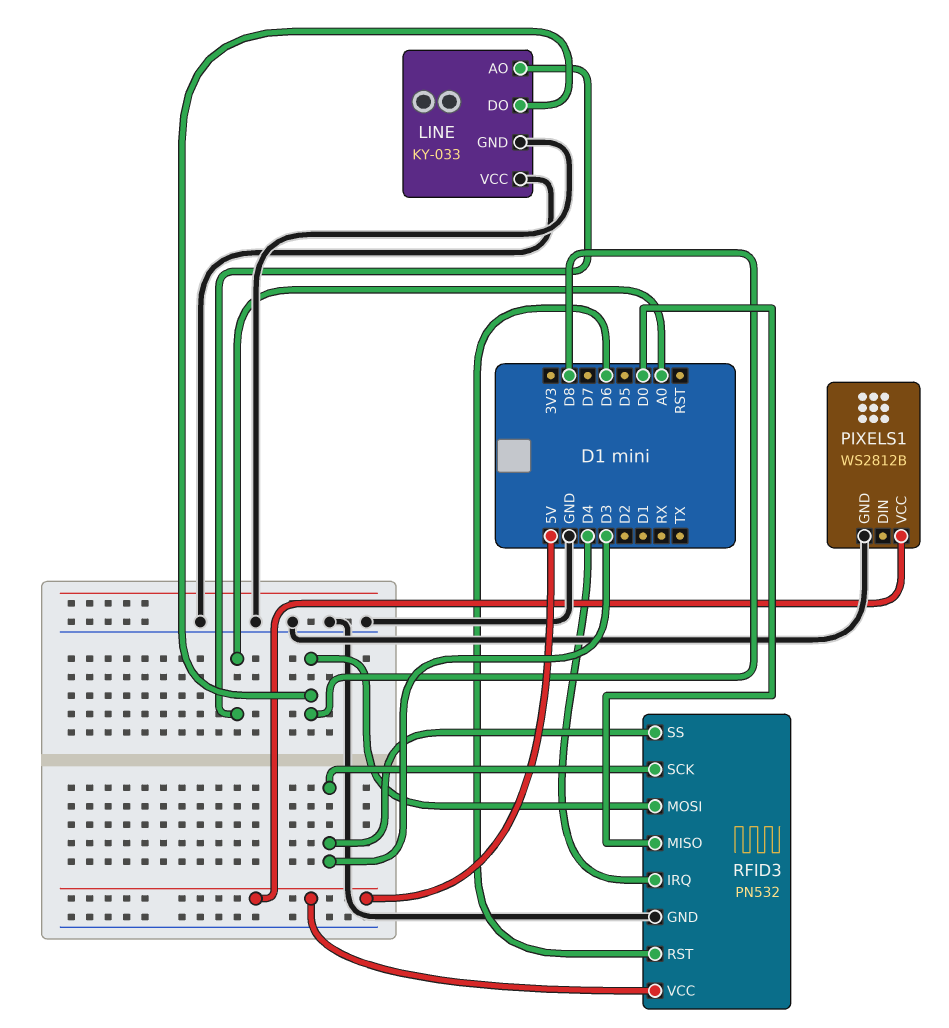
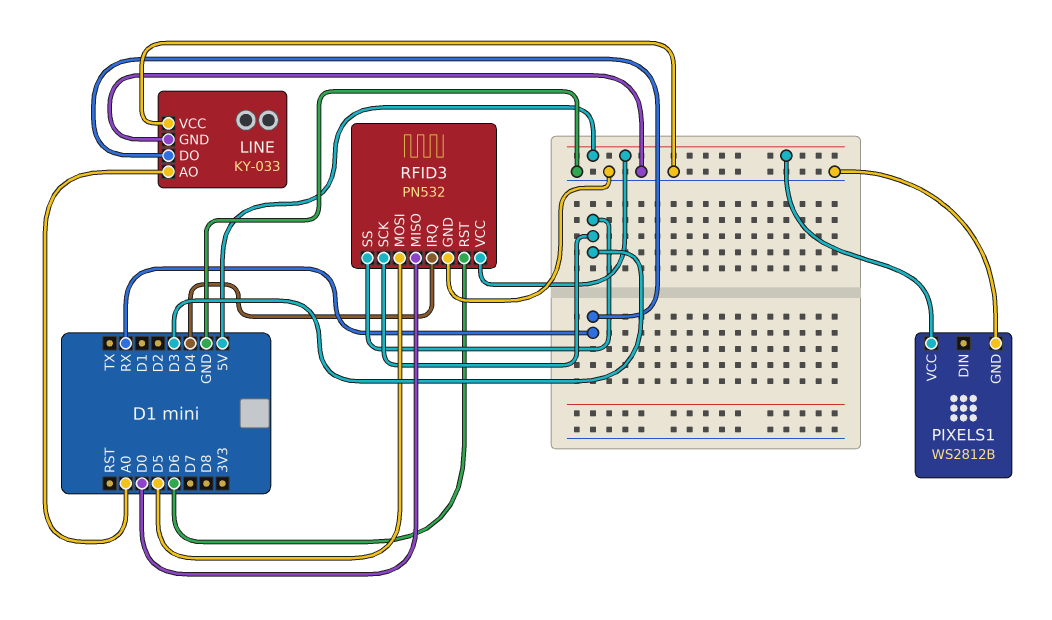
LINE pin DO: D8 -> RX
RFID3 pin MOSI: D8 -> D5

